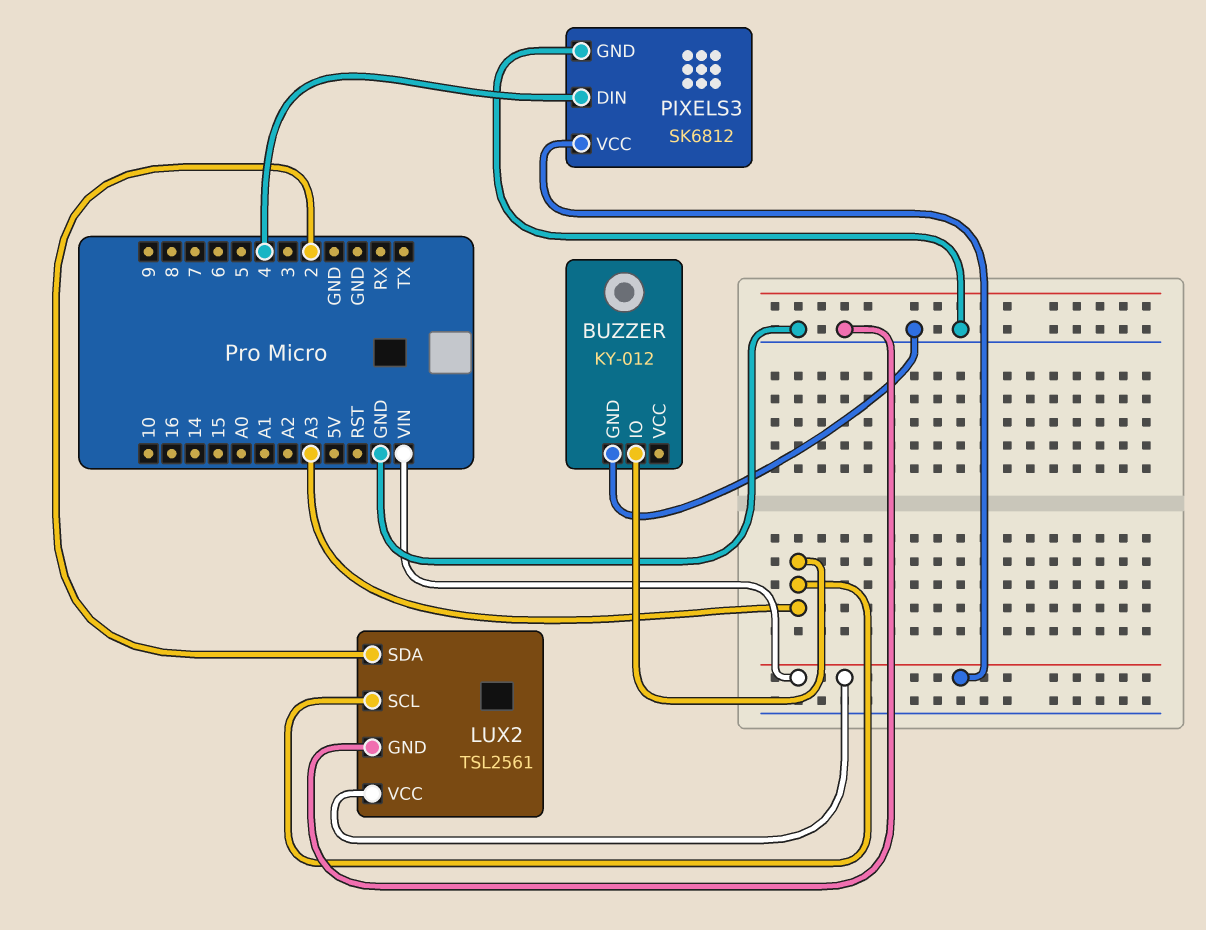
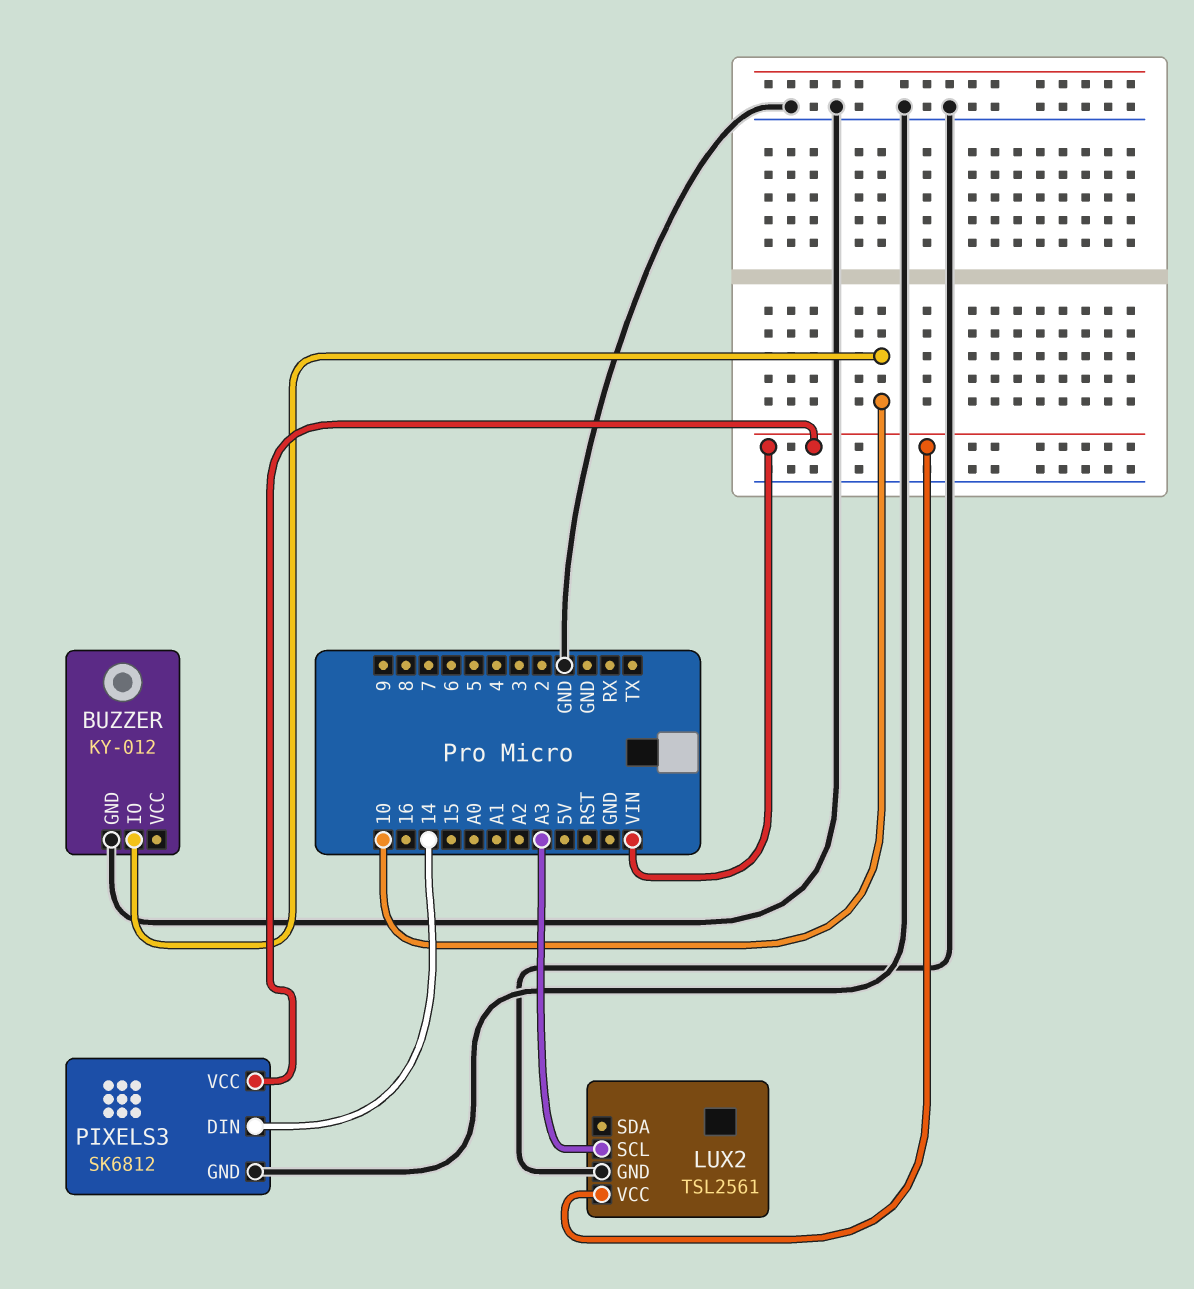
BUZZER pin IO: A3 -> 10
LUX2 pin SDA: 2 -> none
PIXELS3 pin DIN: 4 -> 14

